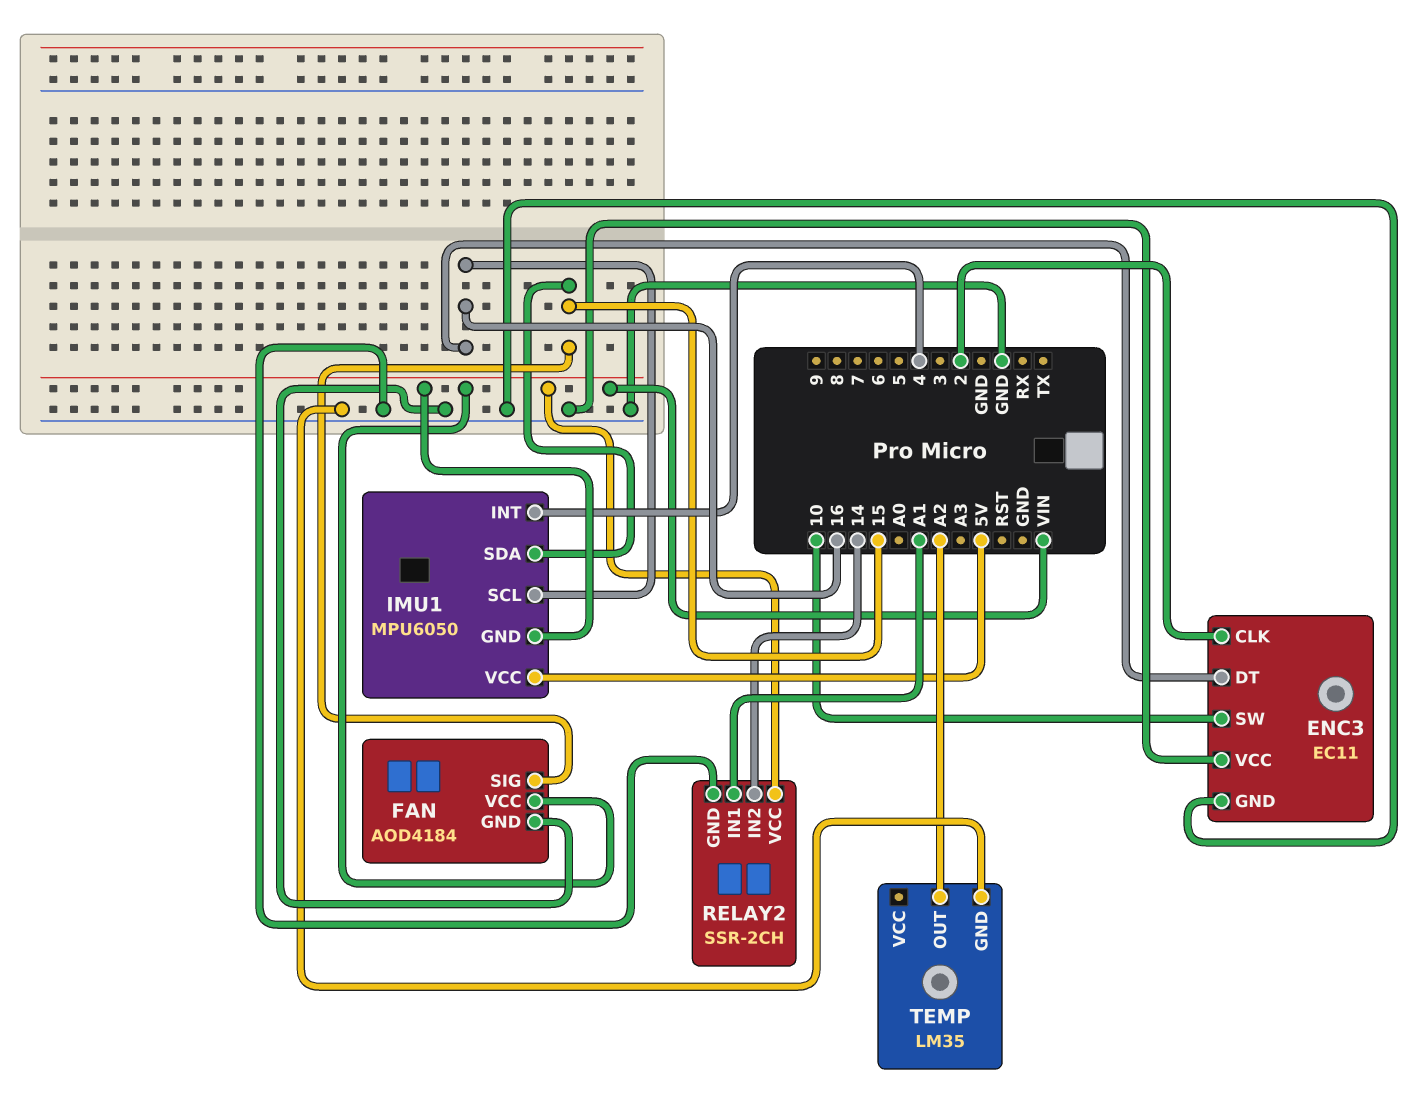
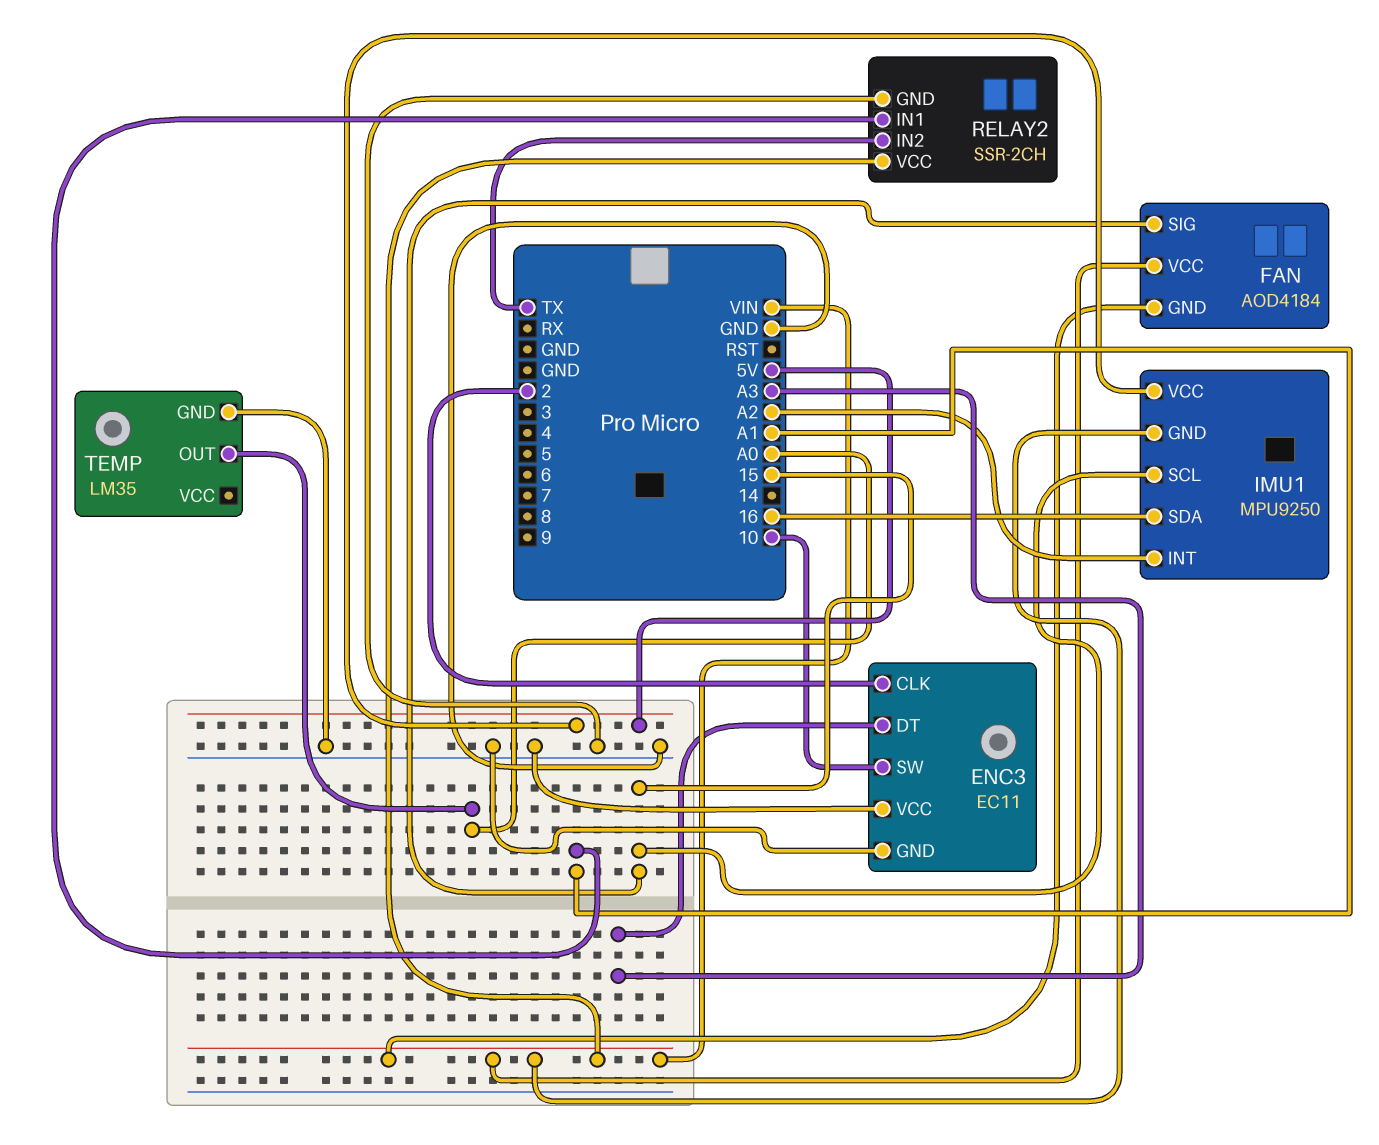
ENC3 pin DT: 16 -> A3
FAN pin GND: GND -> VIN
IMU1: MPU6050 -> MPU9250
IMU1 pin INT: 4 -> A2
IMU1 pin SCL: 16 -> 15
IMU1 pin SDA: 15 -> 16
RELAY2 pin IN2: 14 -> TX
TEMP pin OUT: A2 -> A0

